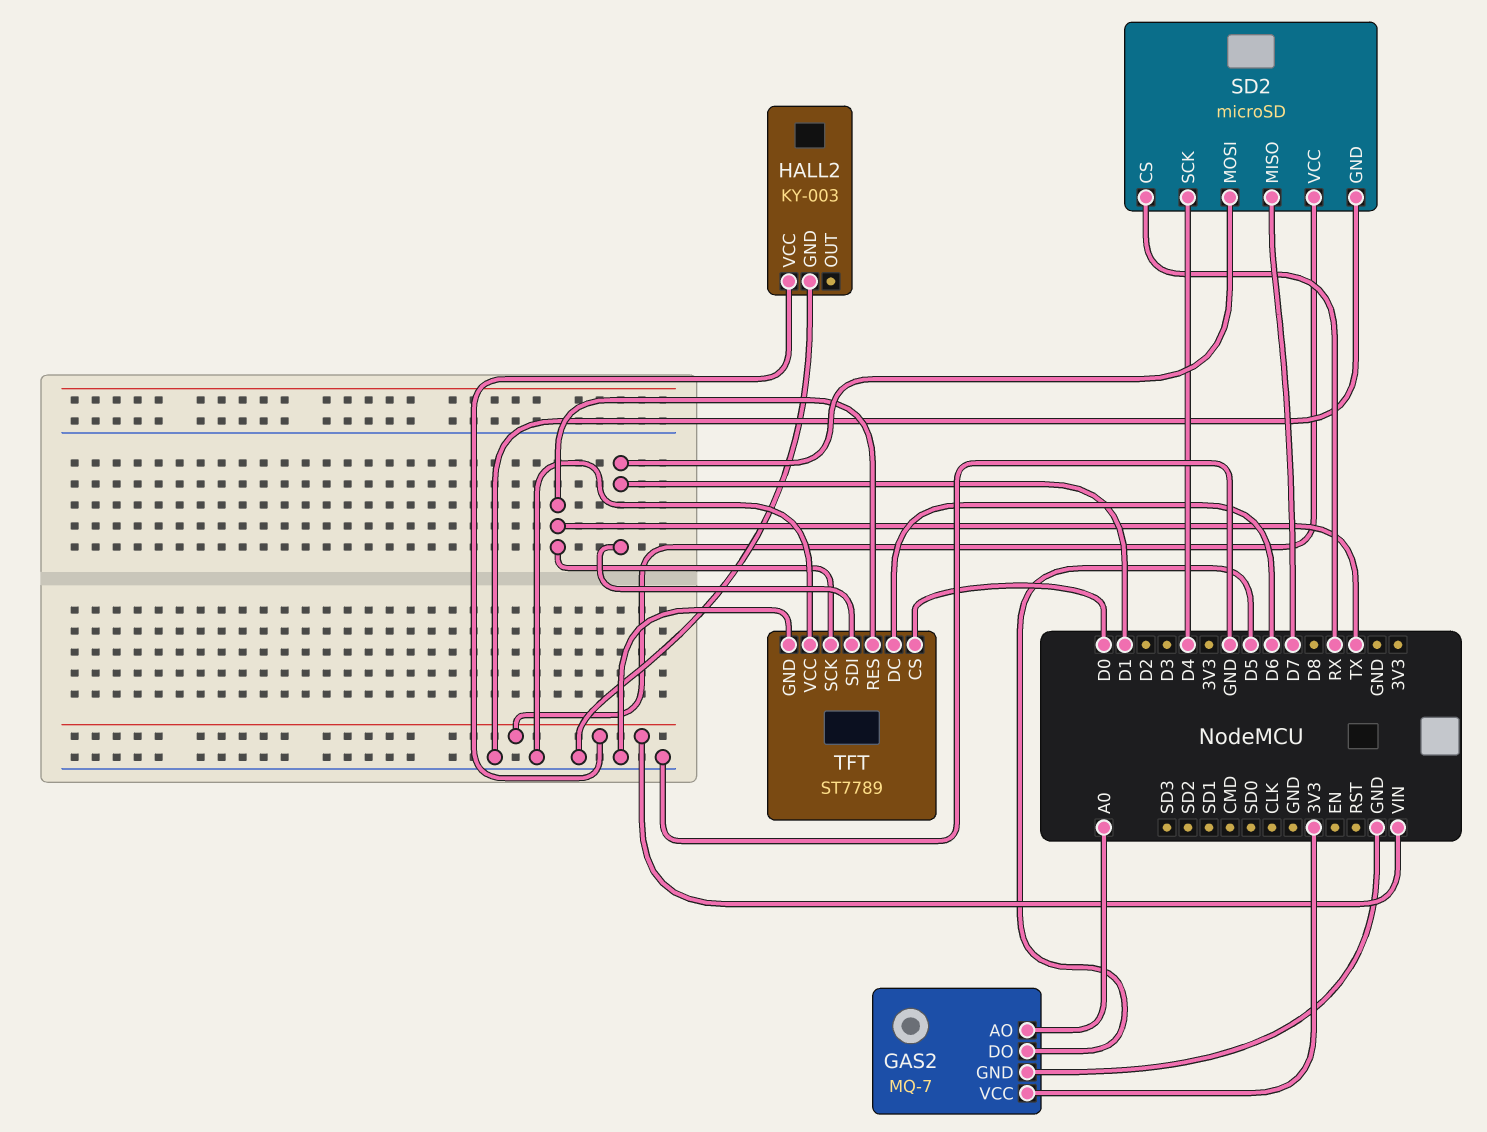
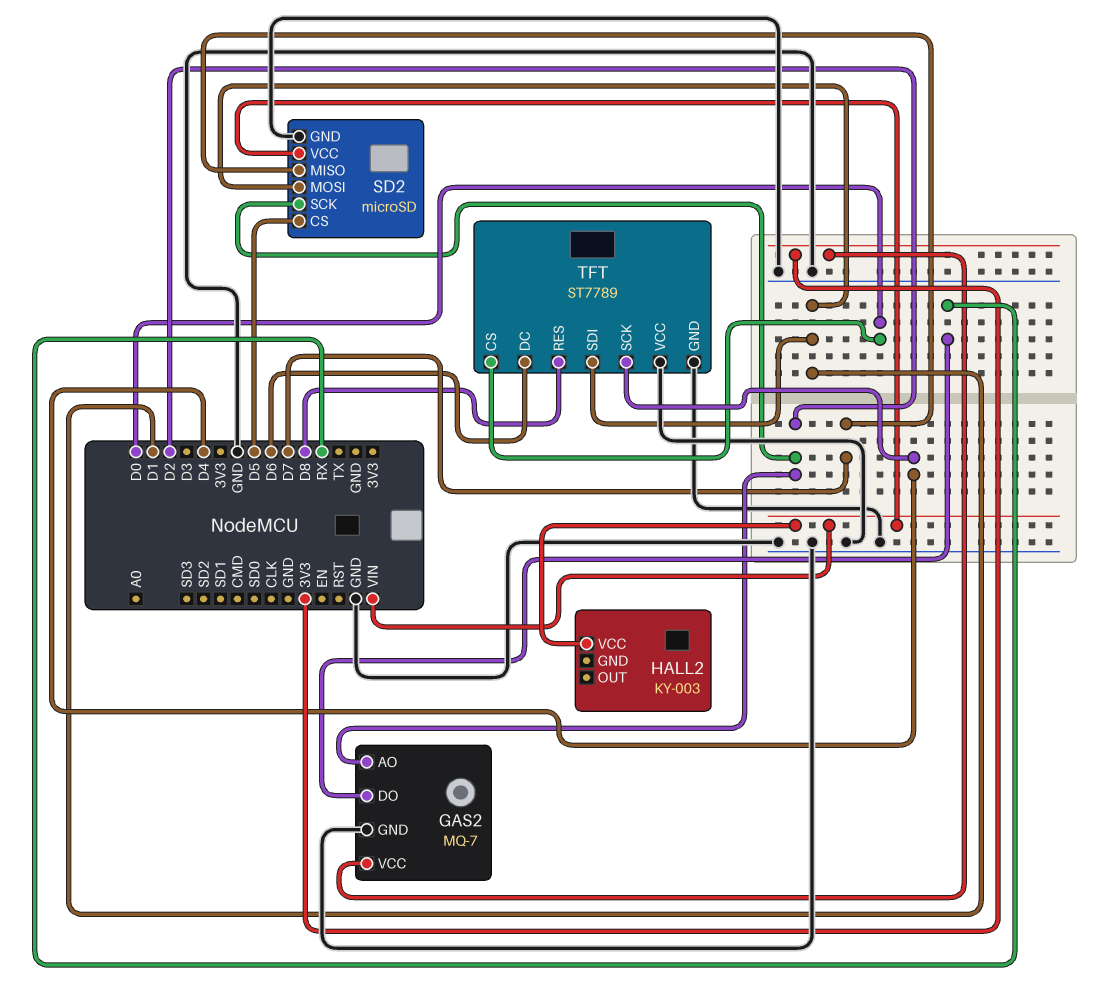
GAS2 pin AO: A0 -> D2
GAS2 pin DO: D5 -> RX
HALL2 pin GND: GND -> none
SD2 pin CS: RX -> D5
SD2 pin SCK: D4 -> D2
TFT pin RES: TX -> D8
TFT pin SCK: TX -> D4

